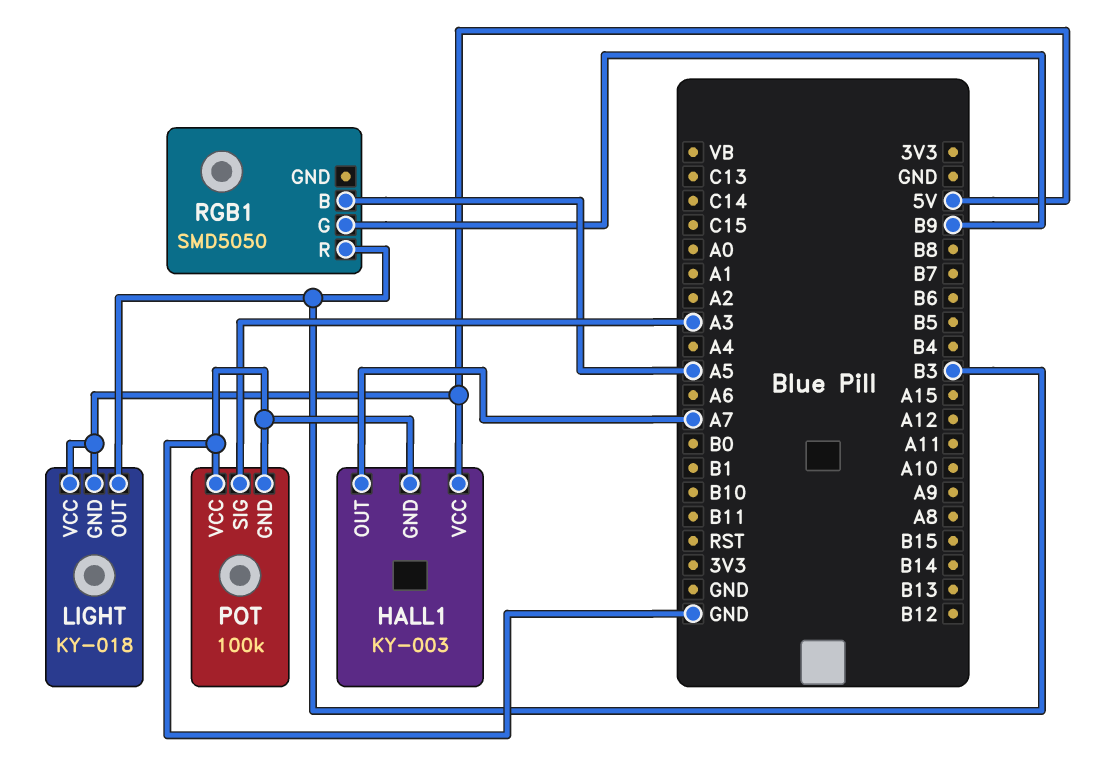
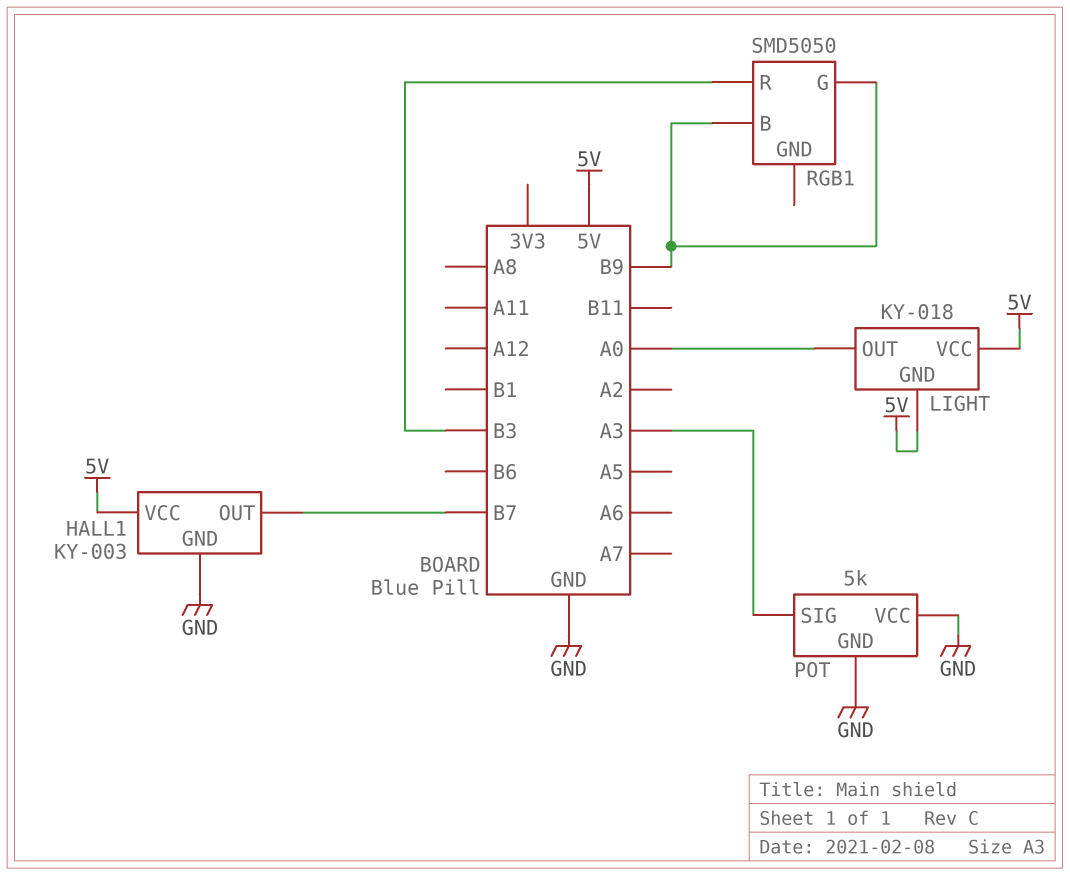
HALL1 pin OUT: A7 -> B7
LIGHT pin OUT: B3 -> A0
POT: 100k -> 5k
RGB1 pin B: A5 -> B9

